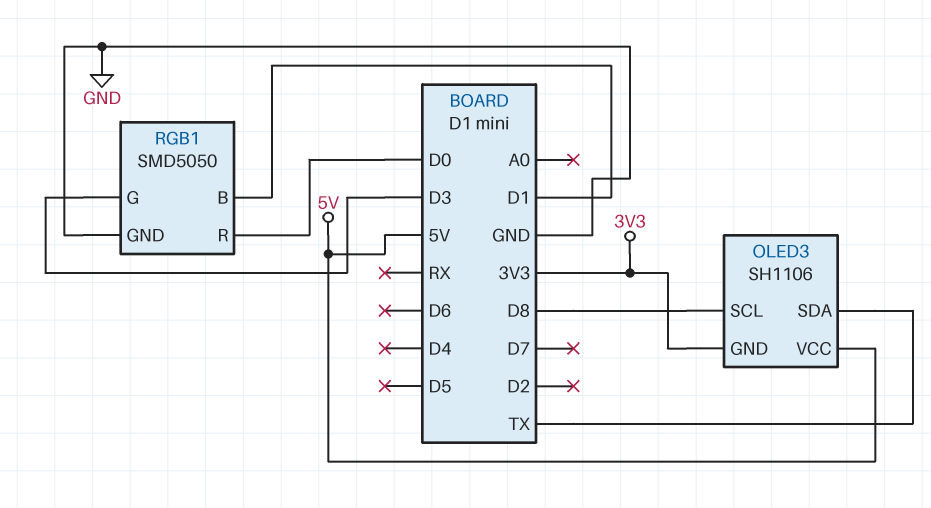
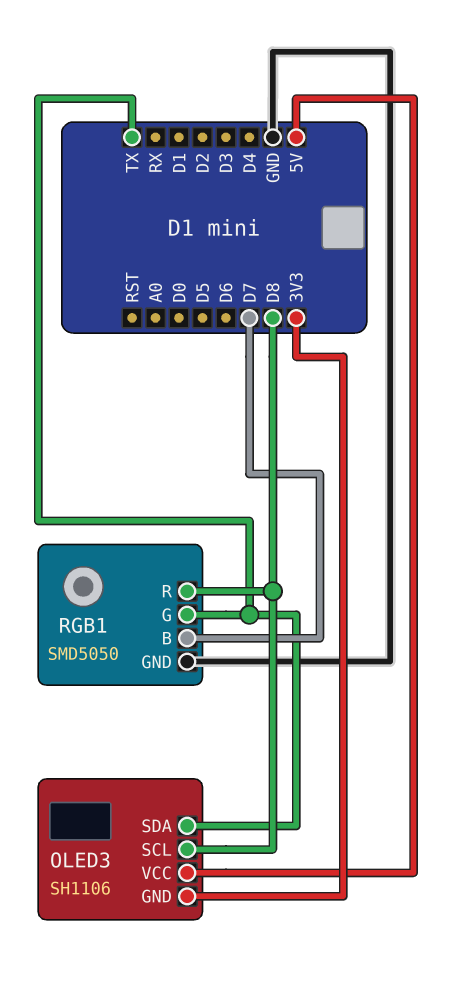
RGB1 pin B: D1 -> D7
RGB1 pin G: D3 -> TX
RGB1 pin R: D0 -> D8

